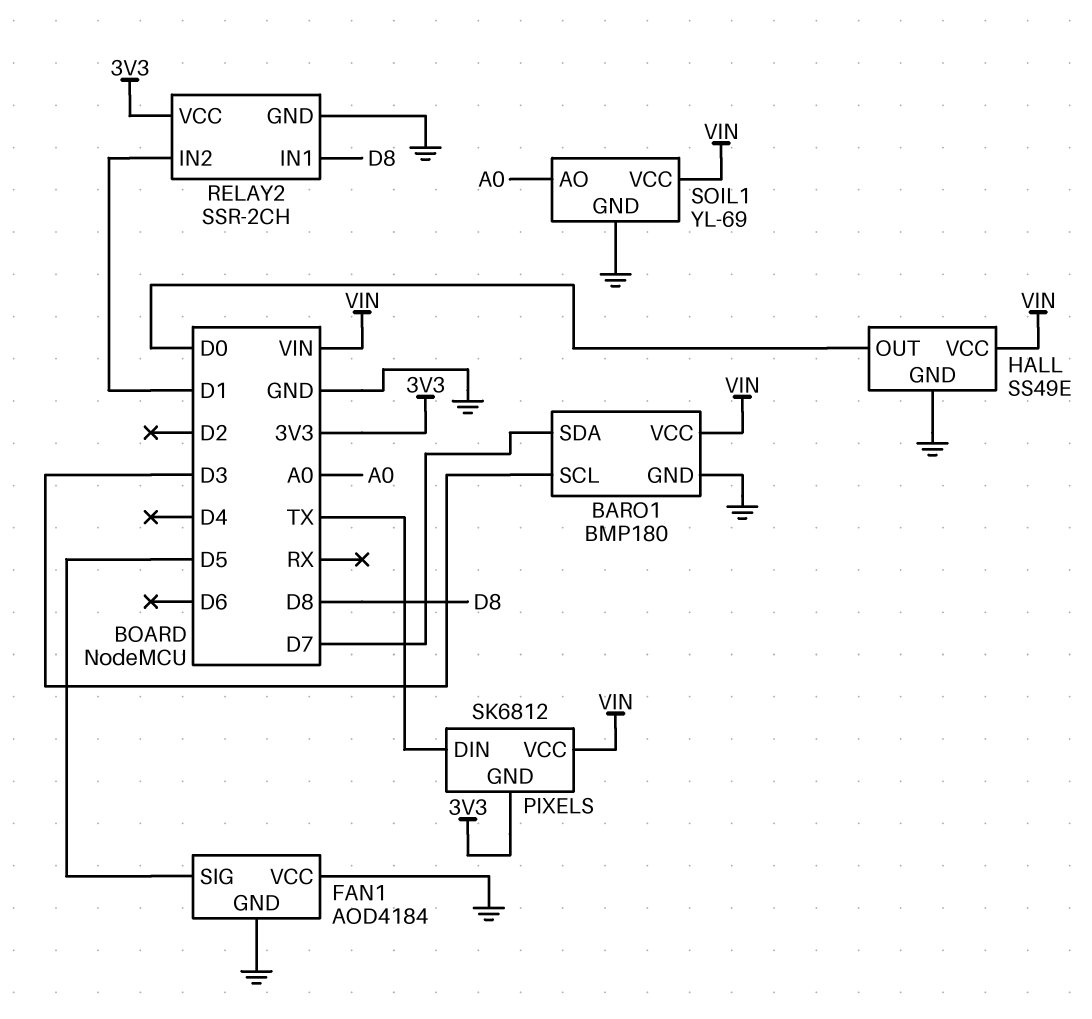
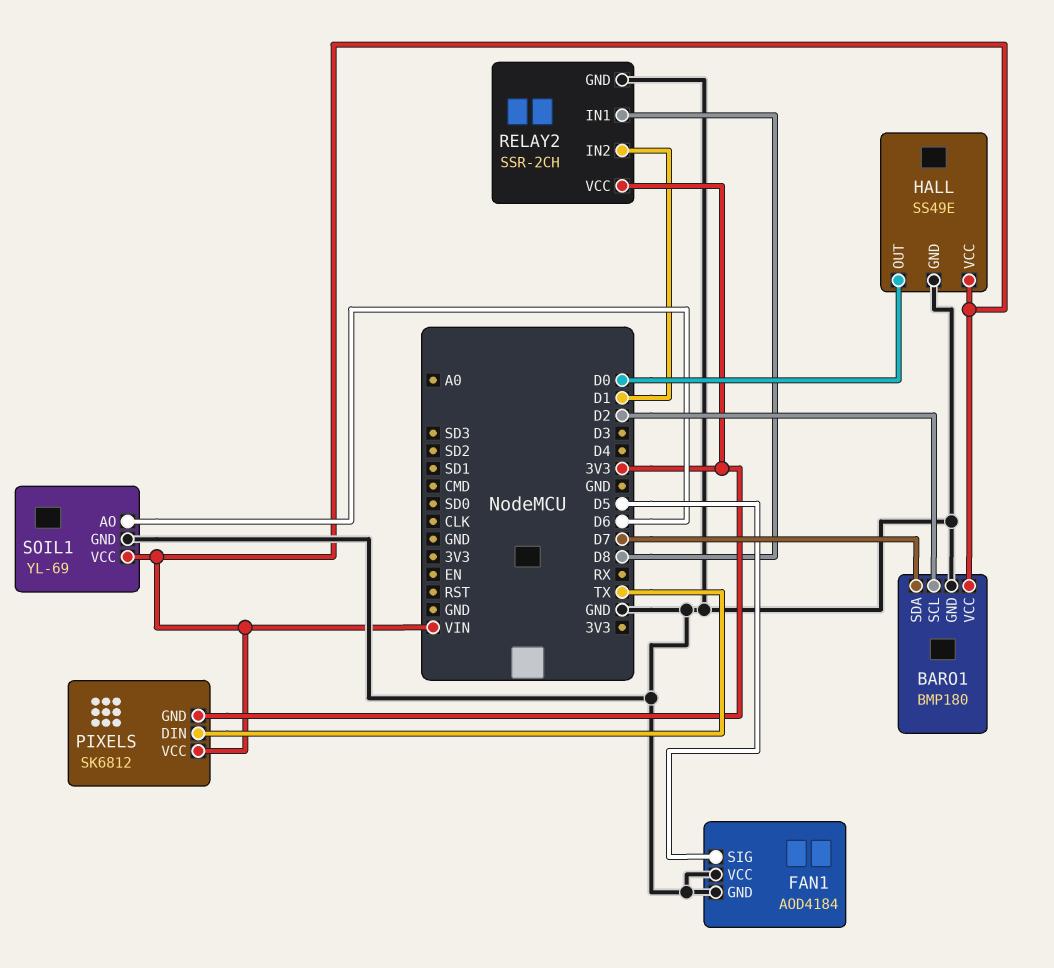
BARO1 pin SCL: D3 -> D2
SOIL1 pin AO: A0 -> D6

